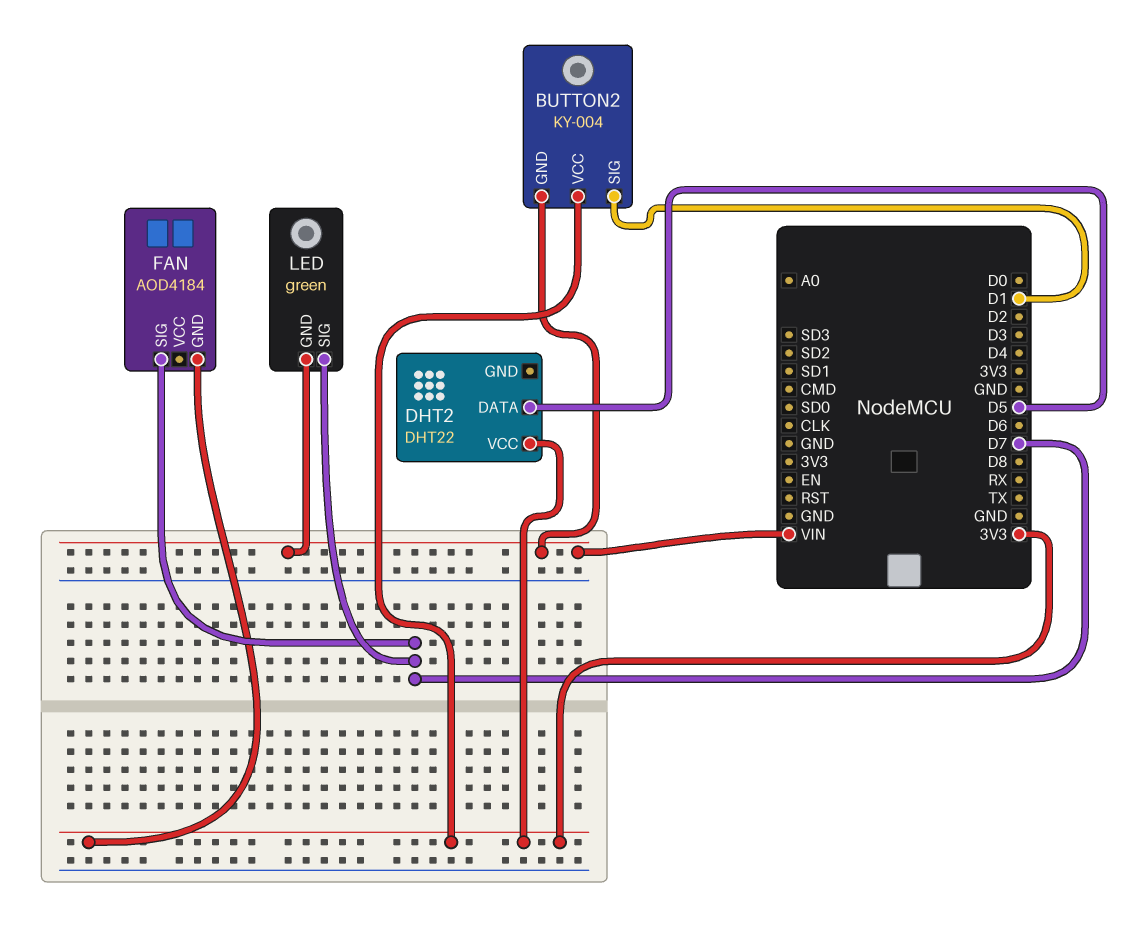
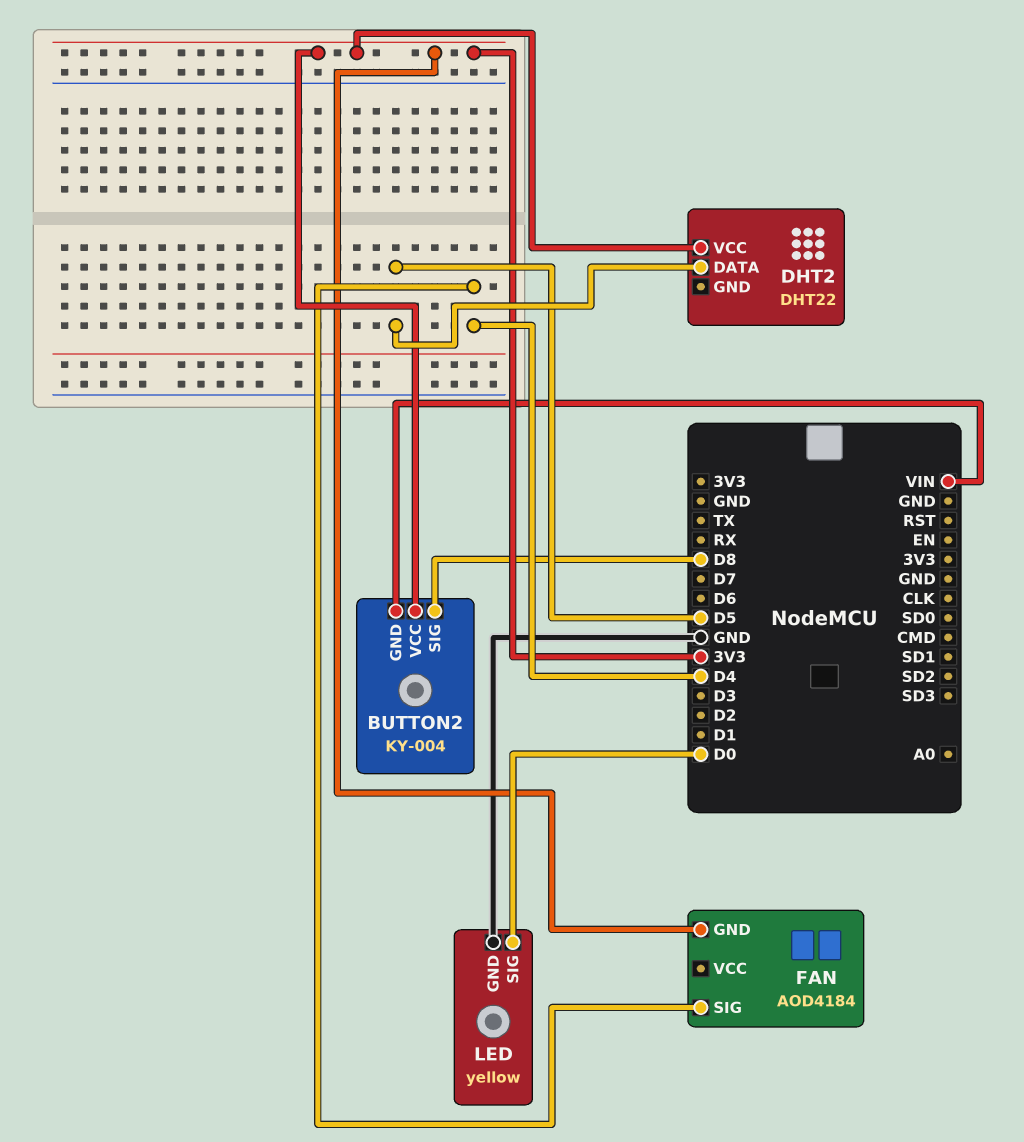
BUTTON2 pin SIG: D1 -> D8
FAN pin SIG: D7 -> D4
LED: green -> yellow
LED pin GND: VIN -> GND
LED pin SIG: D7 -> D0

